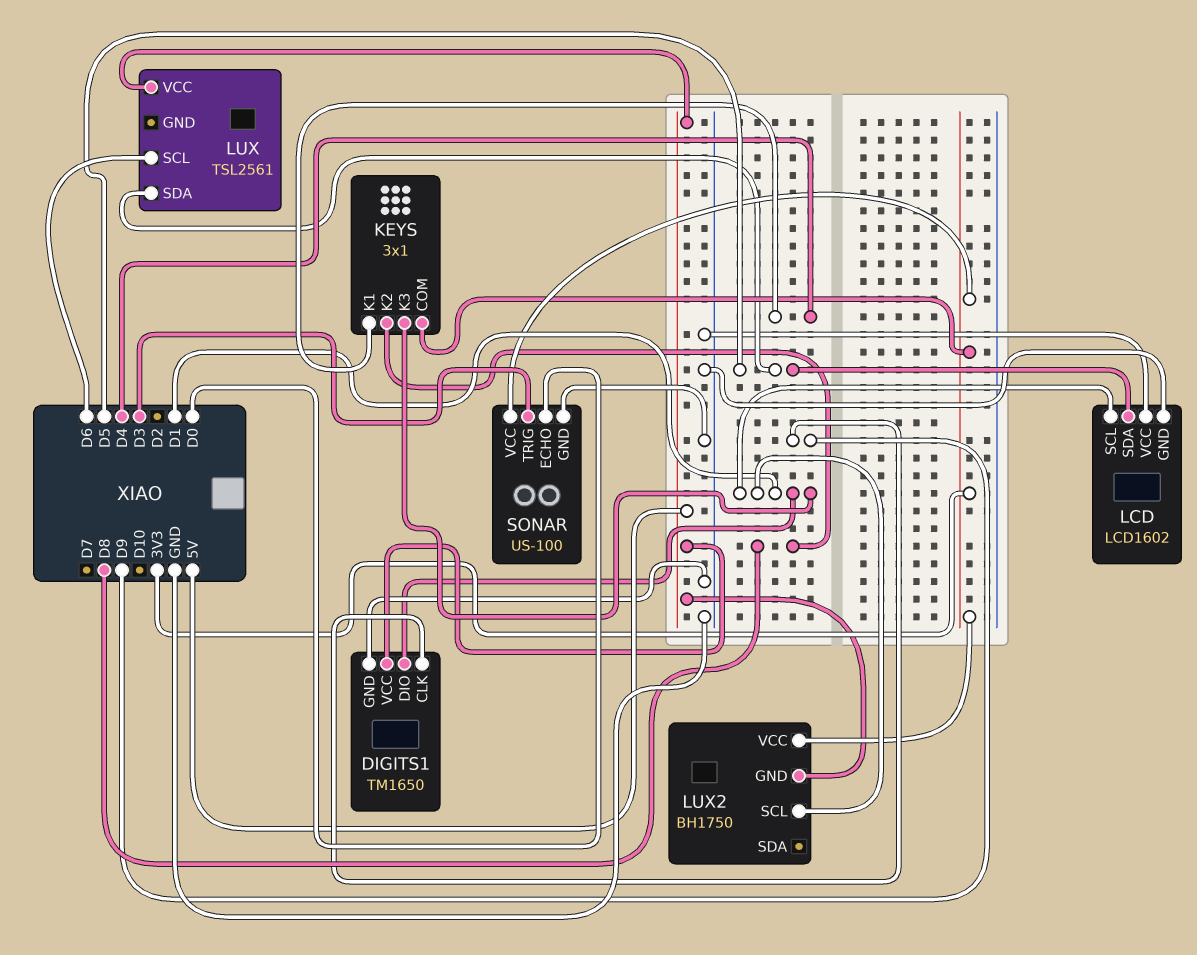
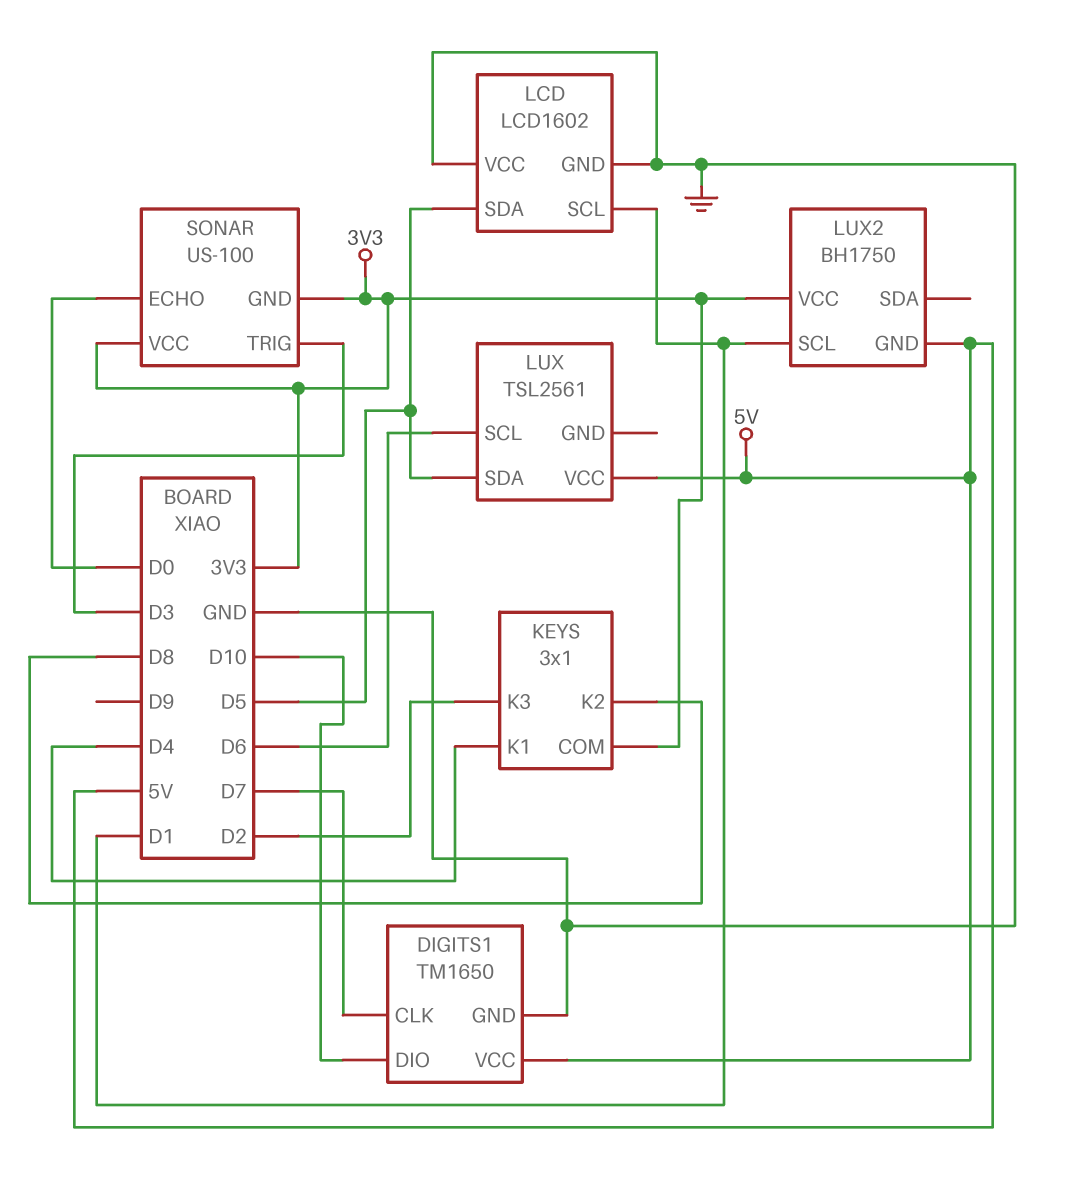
DIGITS1 pin CLK: D9 -> D7
DIGITS1 pin DIO: D1 -> D10
KEYS pin K3: D1 -> D2
SONAR pin GND: GND -> 3V3

